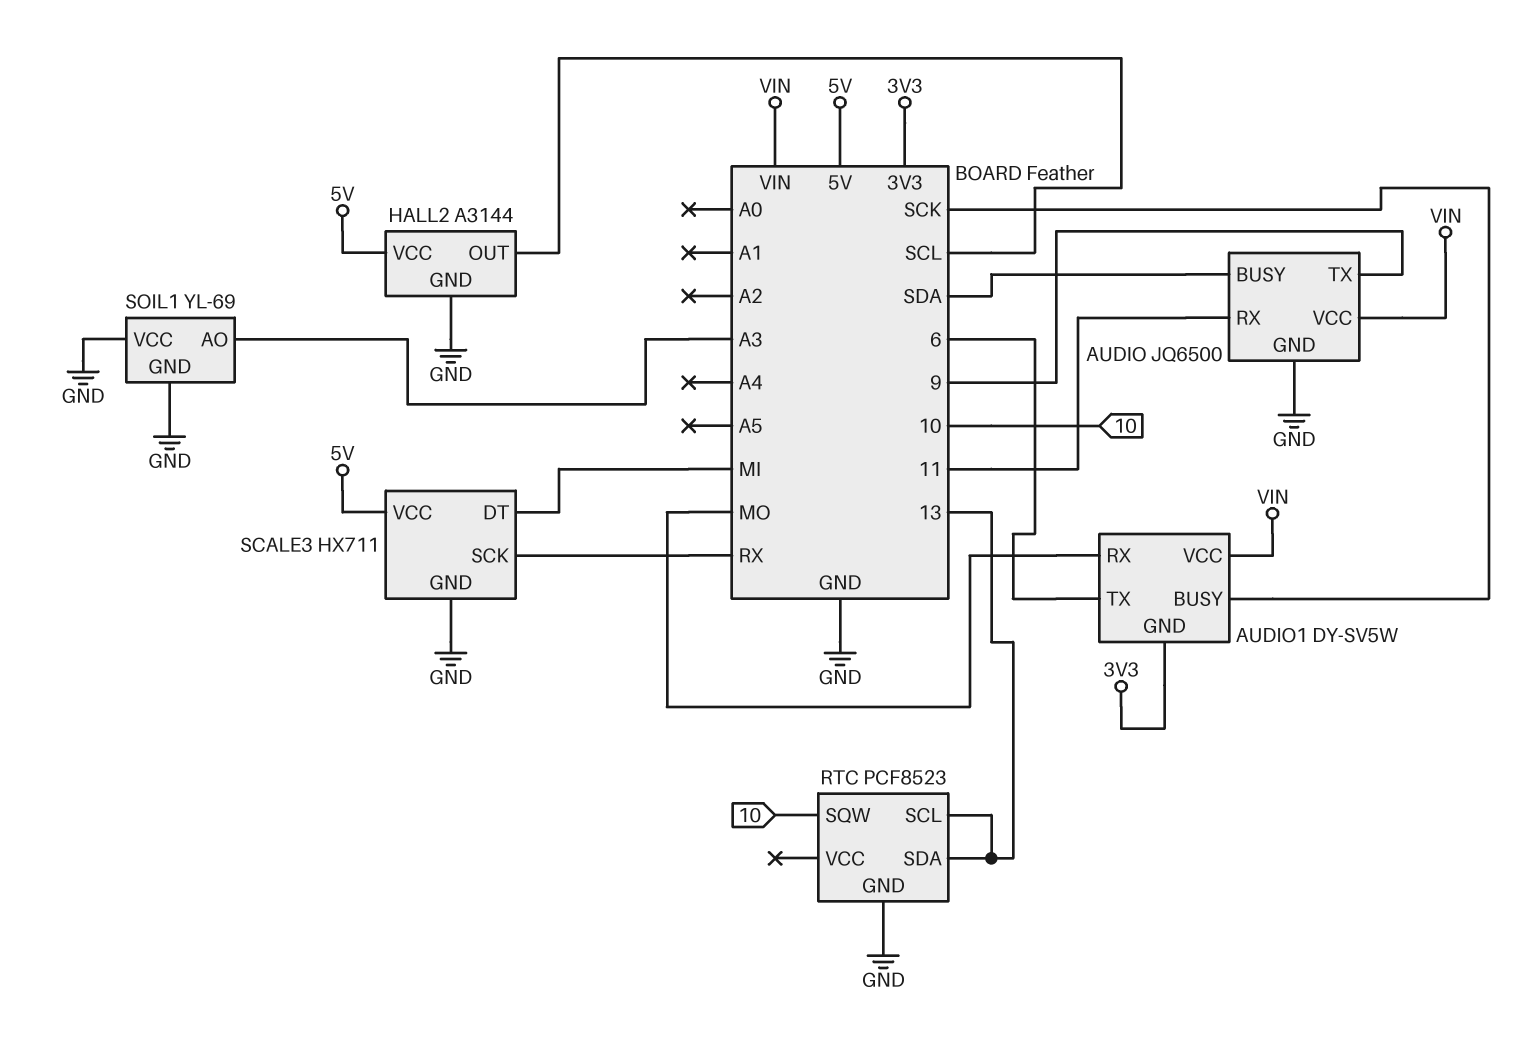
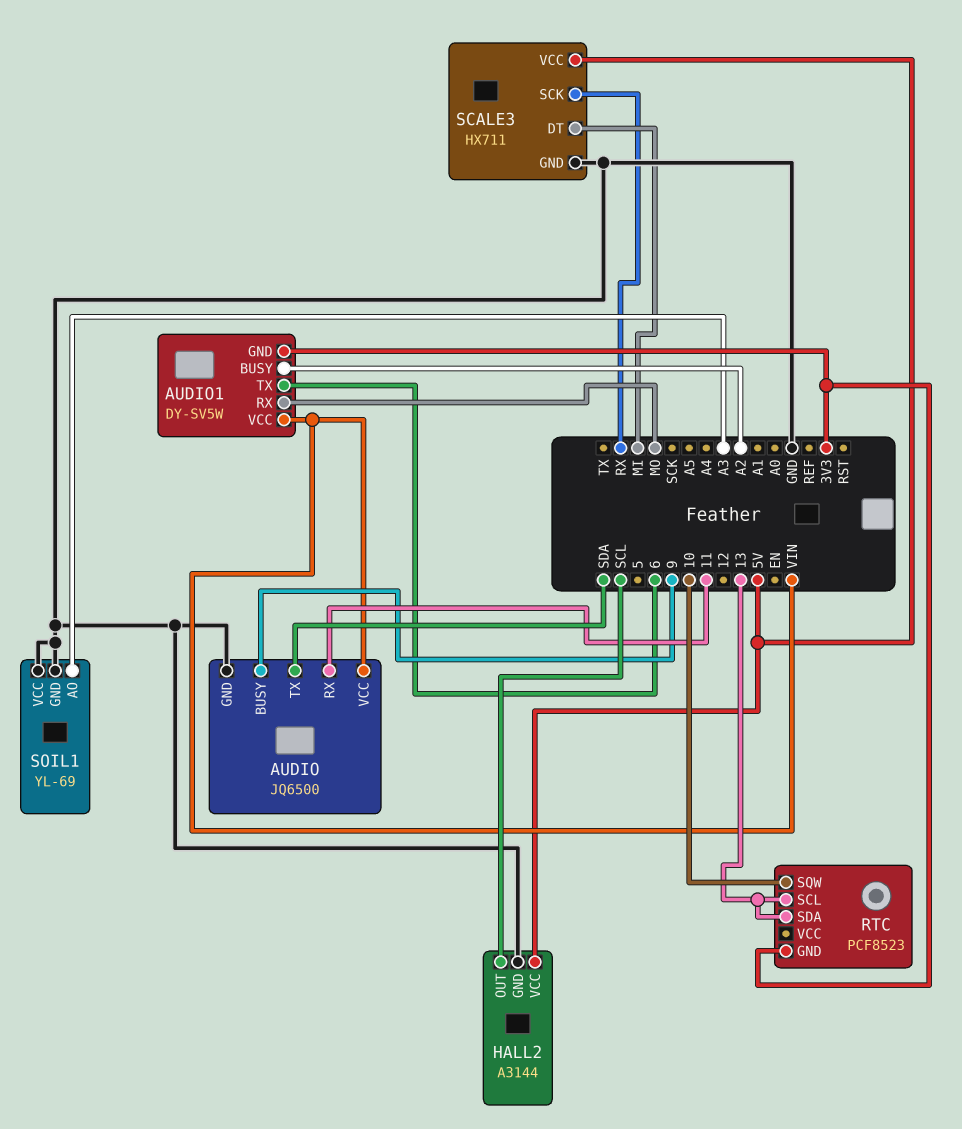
AUDIO pin BUSY: SDA -> 9
AUDIO pin TX: 9 -> SDA
AUDIO1 pin BUSY: SCK -> A2
RTC pin GND: GND -> 3V3

